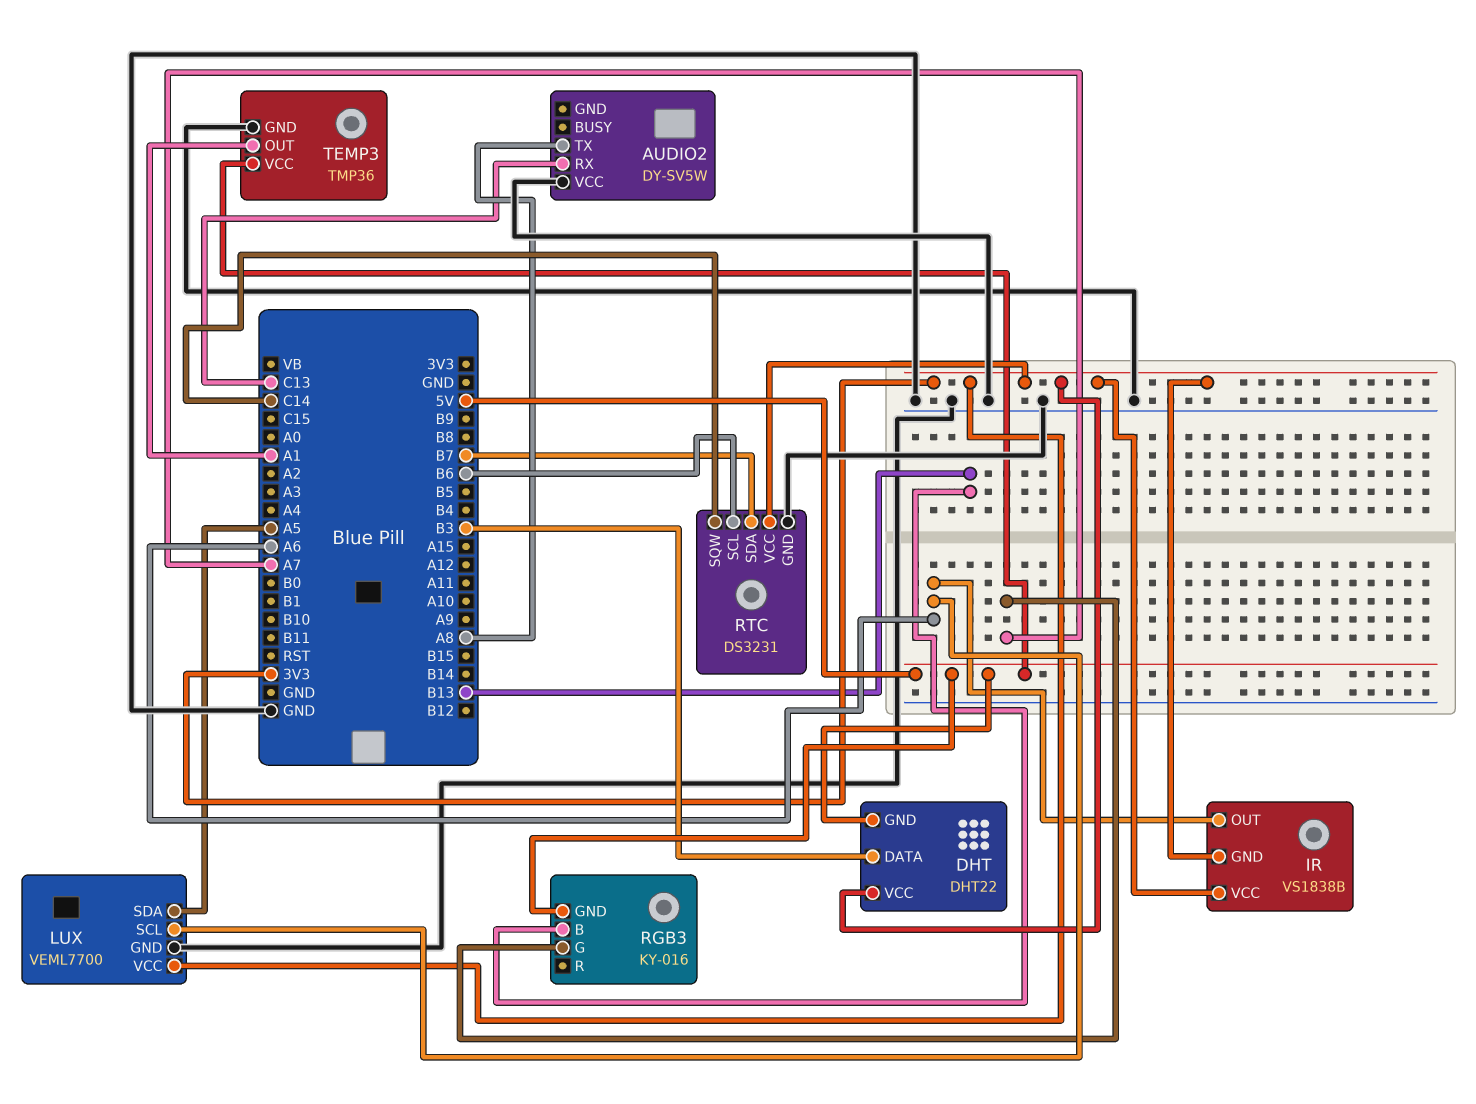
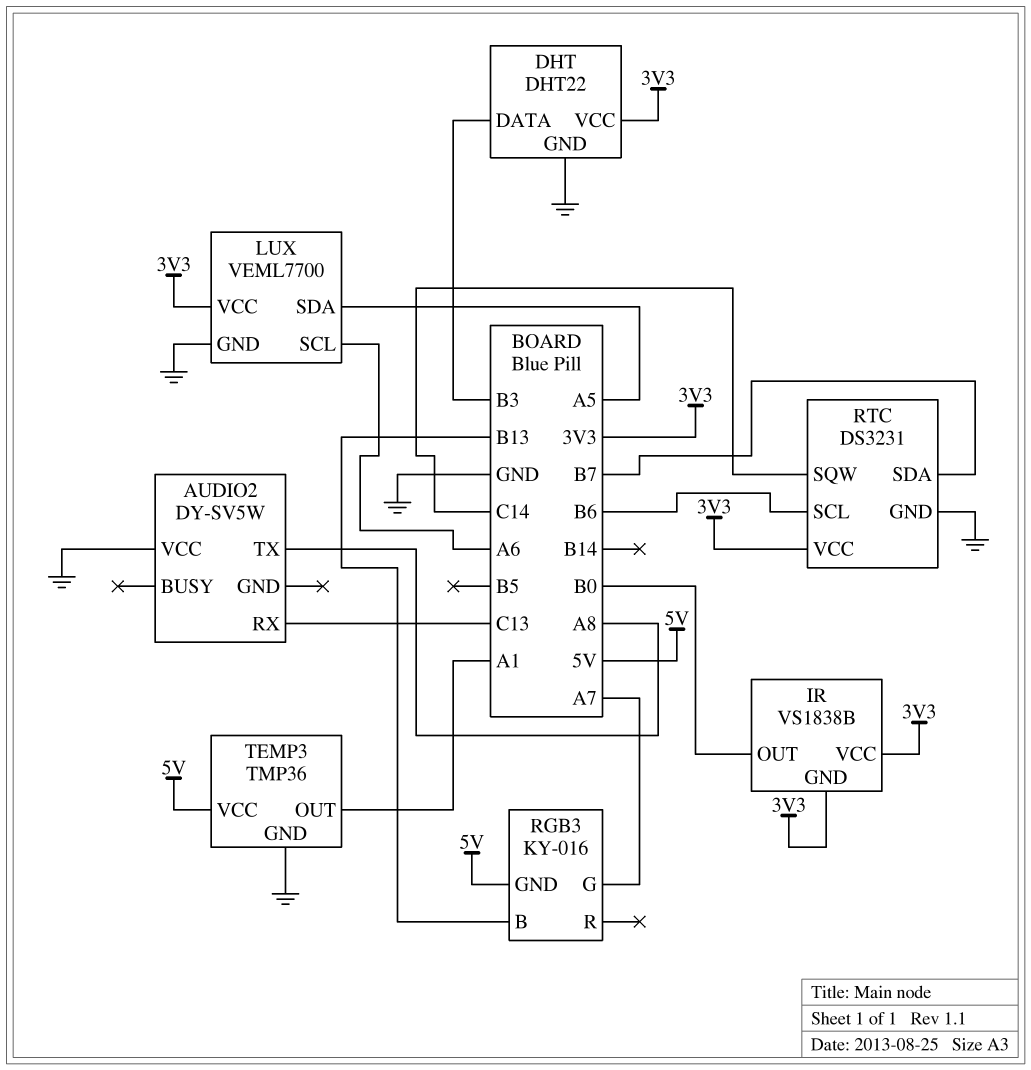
DHT pin GND: 5V -> GND
IR pin OUT: A6 -> B0

